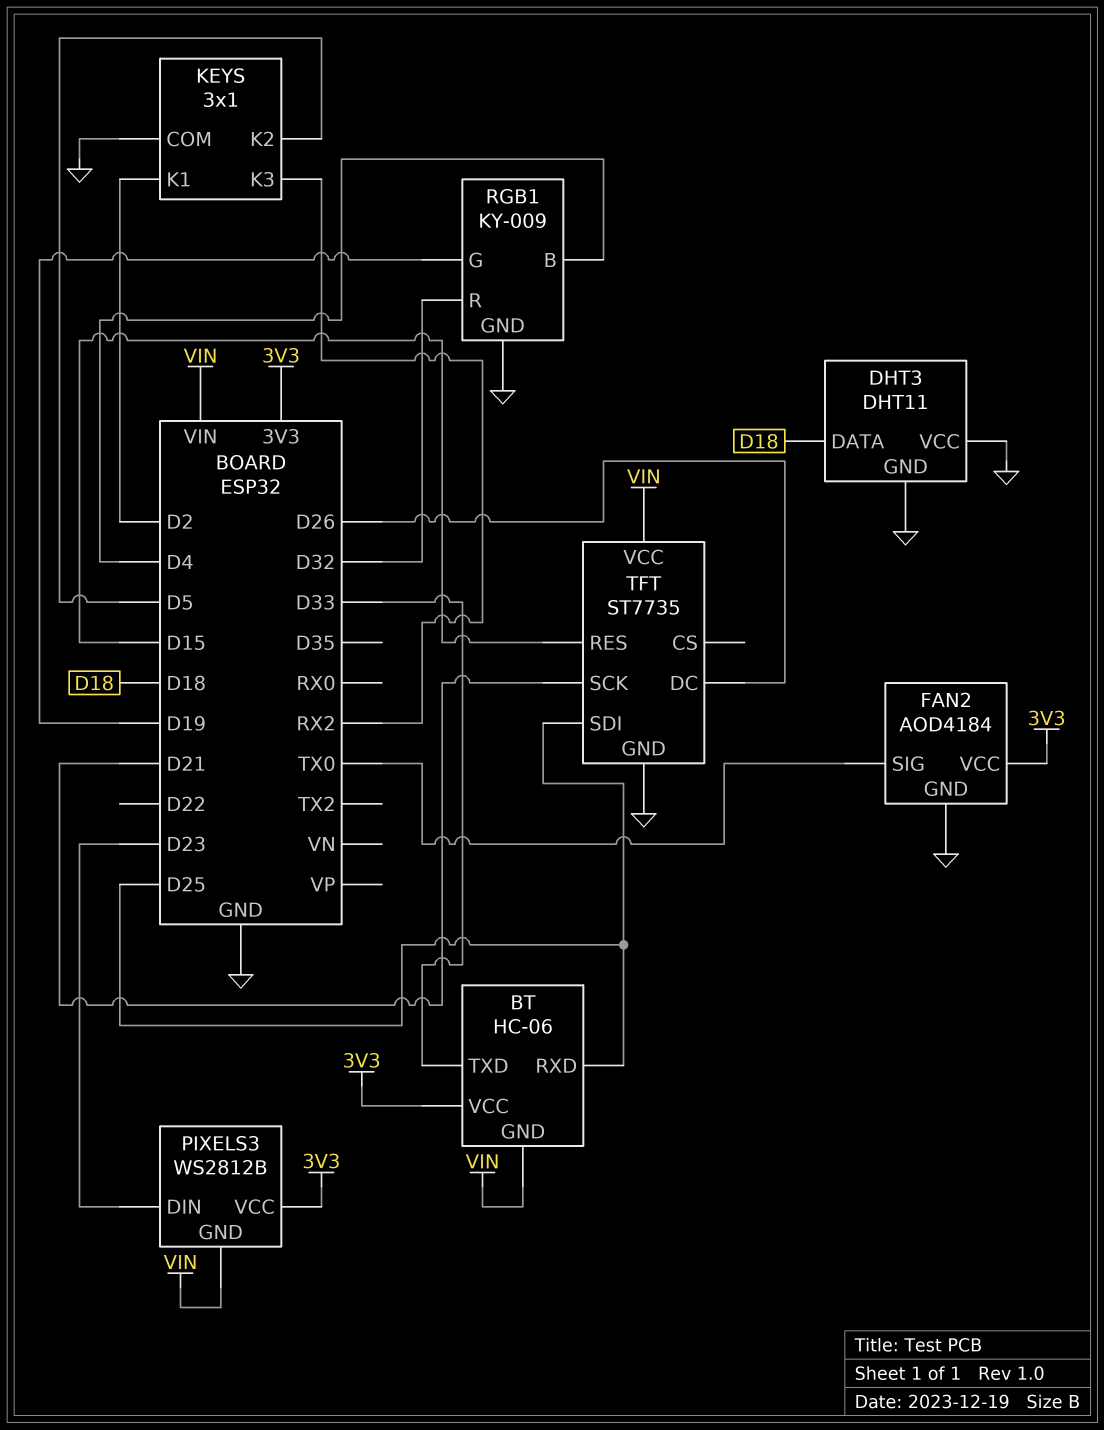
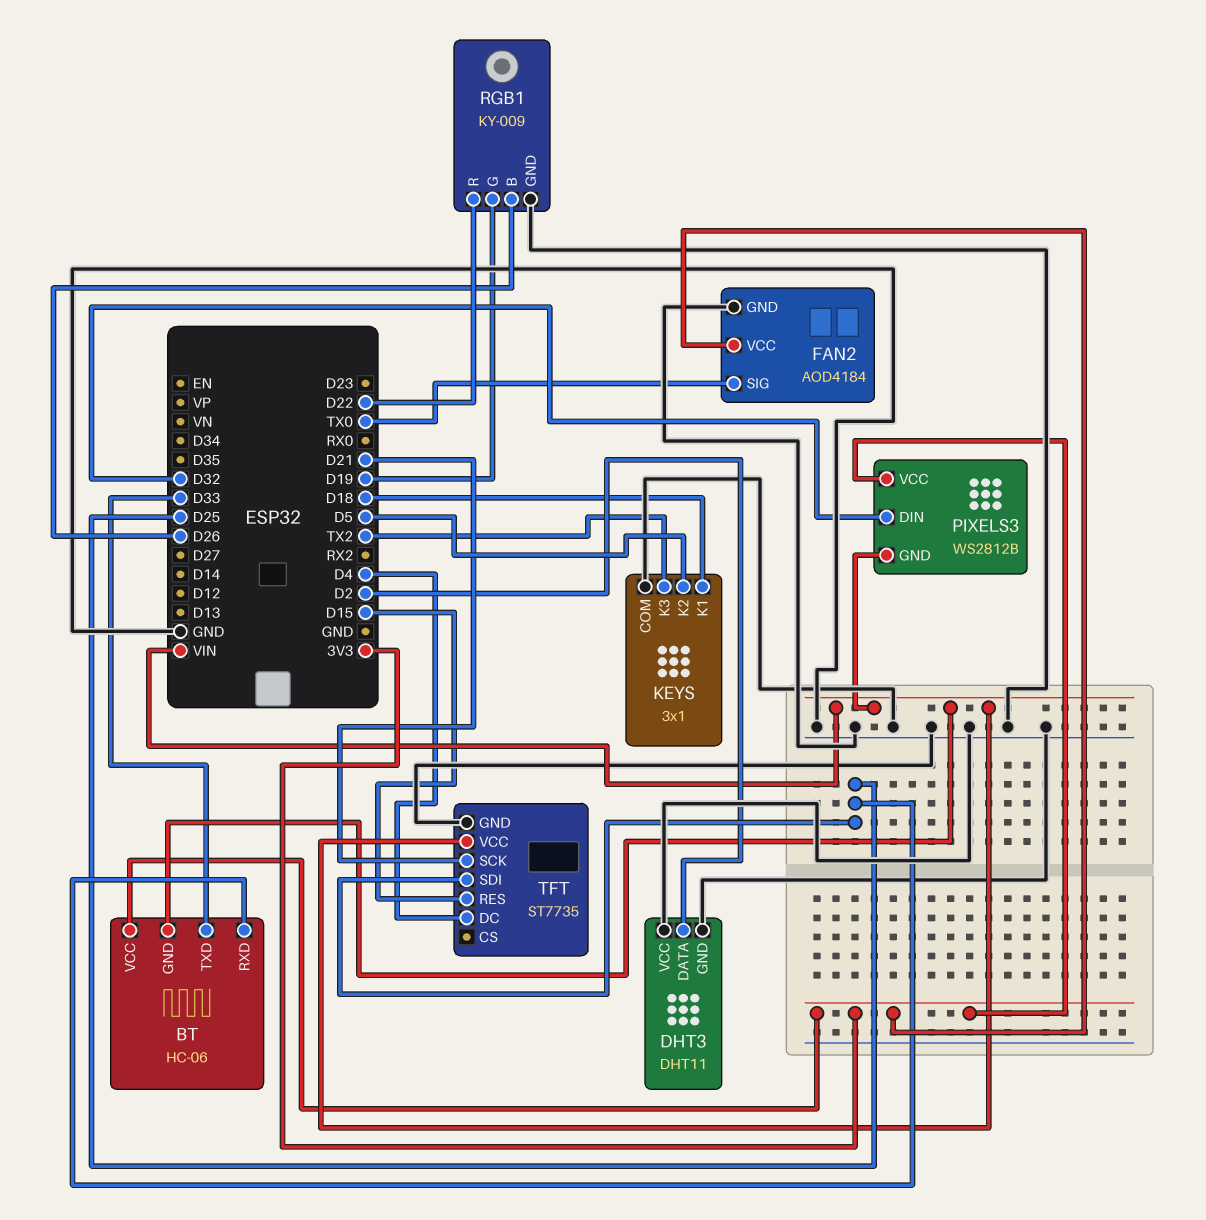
DHT3 pin DATA: D18 -> D2
KEYS pin K1: D2 -> D18
KEYS pin K3: RX2 -> TX2
PIXELS3 pin DIN: D23 -> D32
RGB1 pin B: D4 -> D26
RGB1 pin R: D32 -> D22
TFT pin DC: D26 -> D4

